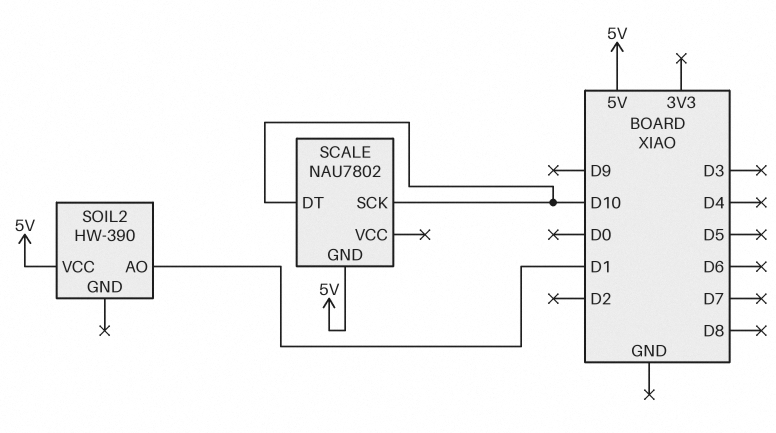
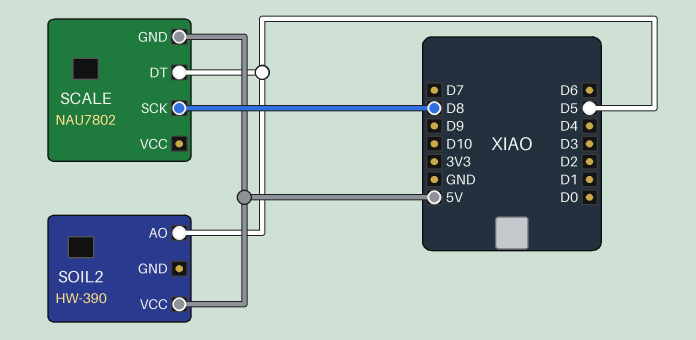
SCALE pin DT: D10 -> D5
SCALE pin SCK: D10 -> D8
SOIL2 pin AO: D1 -> D5

